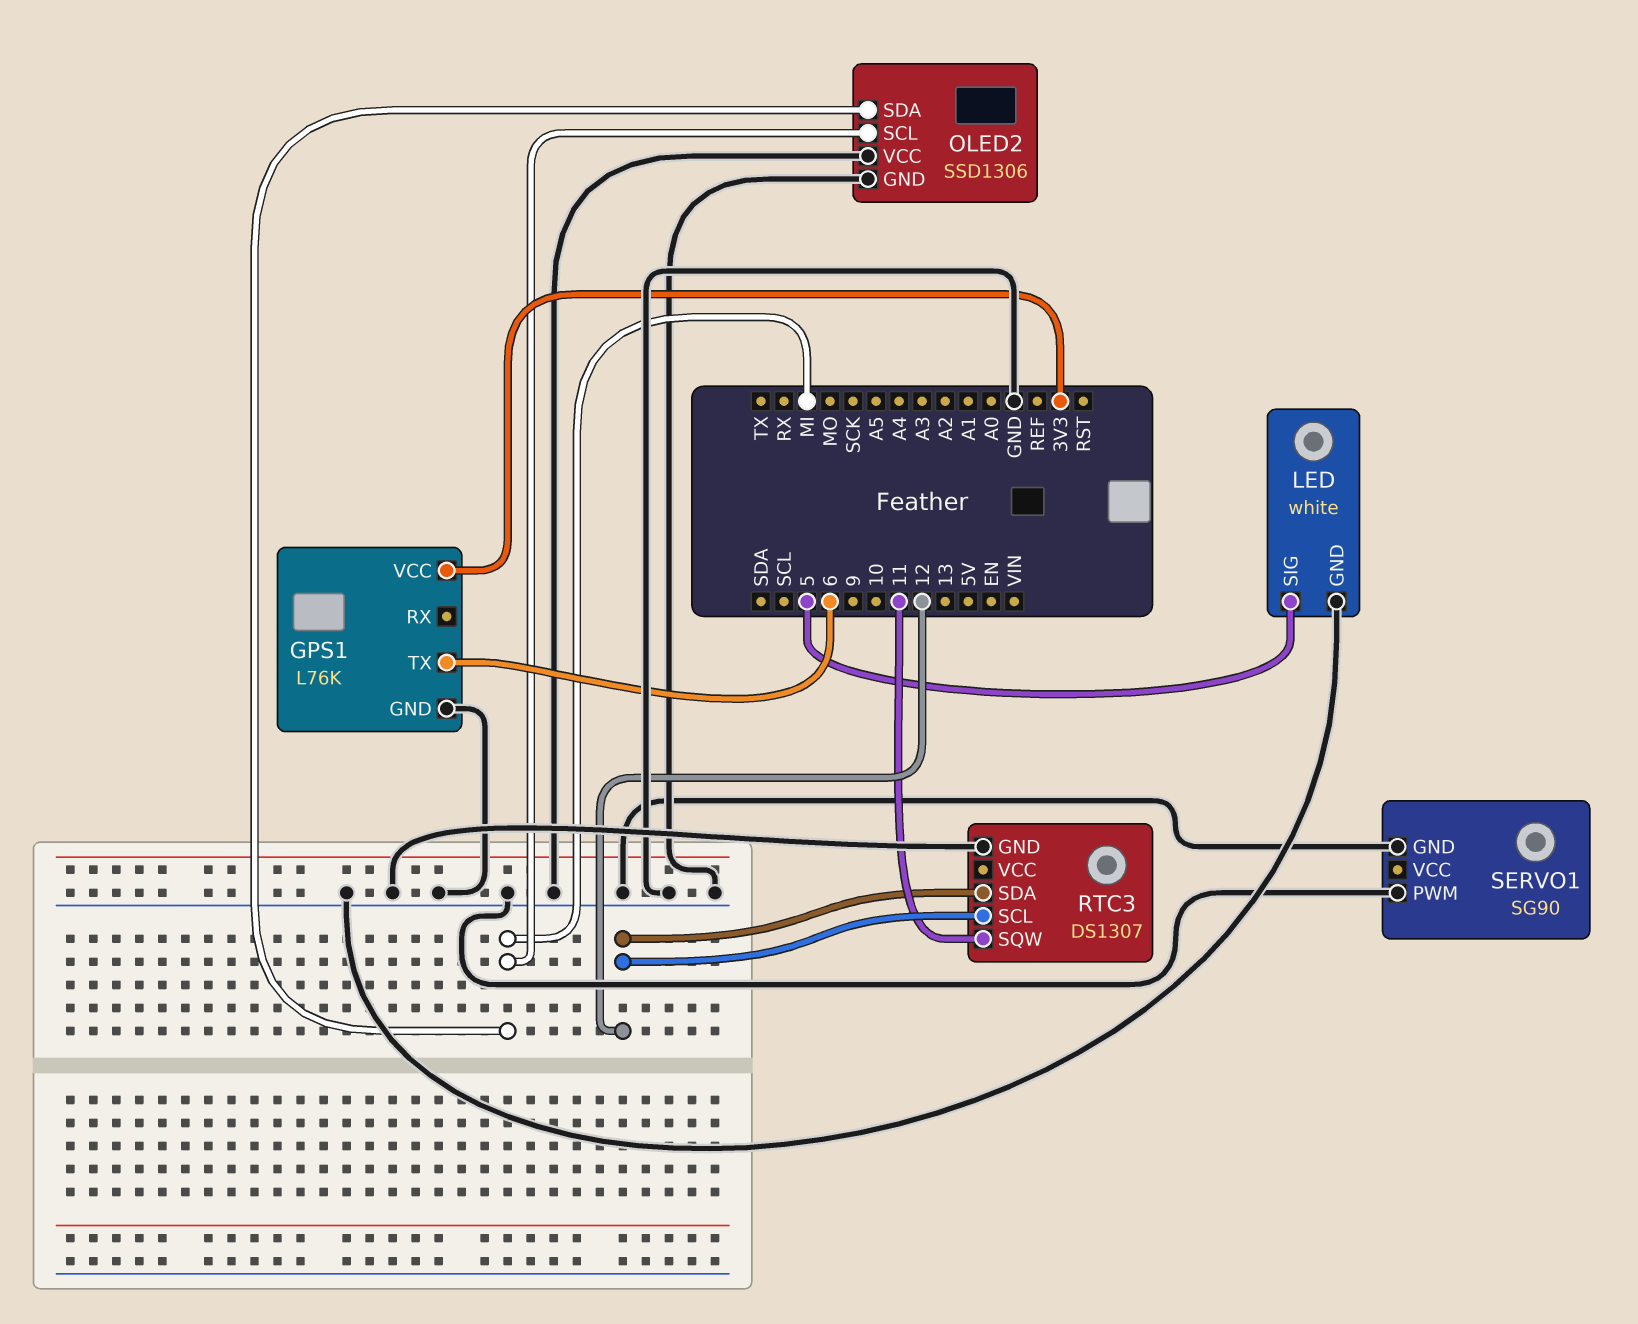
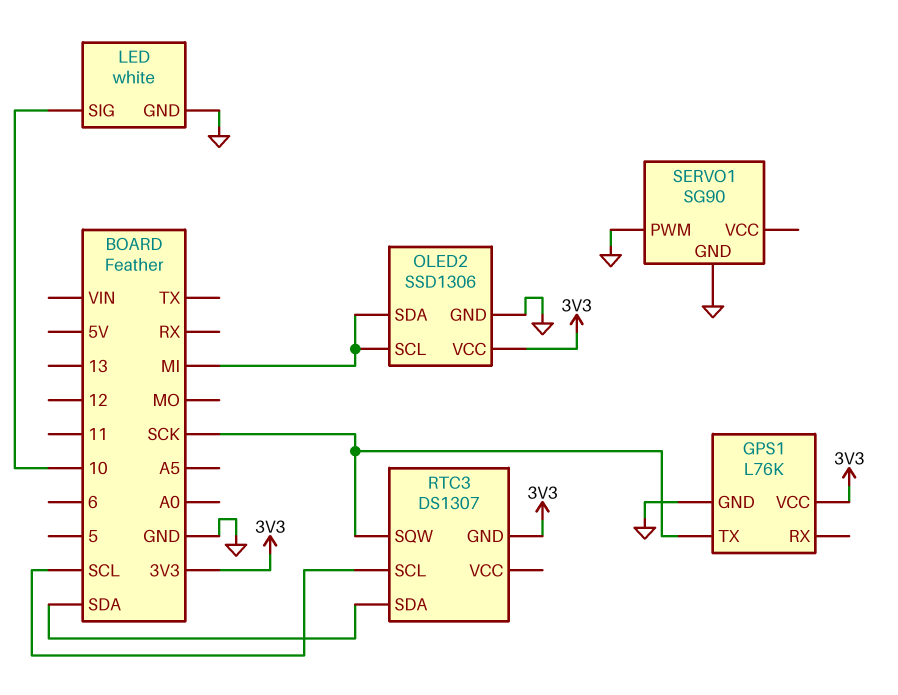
GPS1 pin TX: 6 -> SCK
LED pin SIG: 5 -> 10
OLED2 pin VCC: GND -> 3V3
RTC3 pin GND: GND -> 3V3
RTC3 pin SCL: 12 -> SCL
RTC3 pin SDA: 12 -> SDA
RTC3 pin SQW: 11 -> SCK

